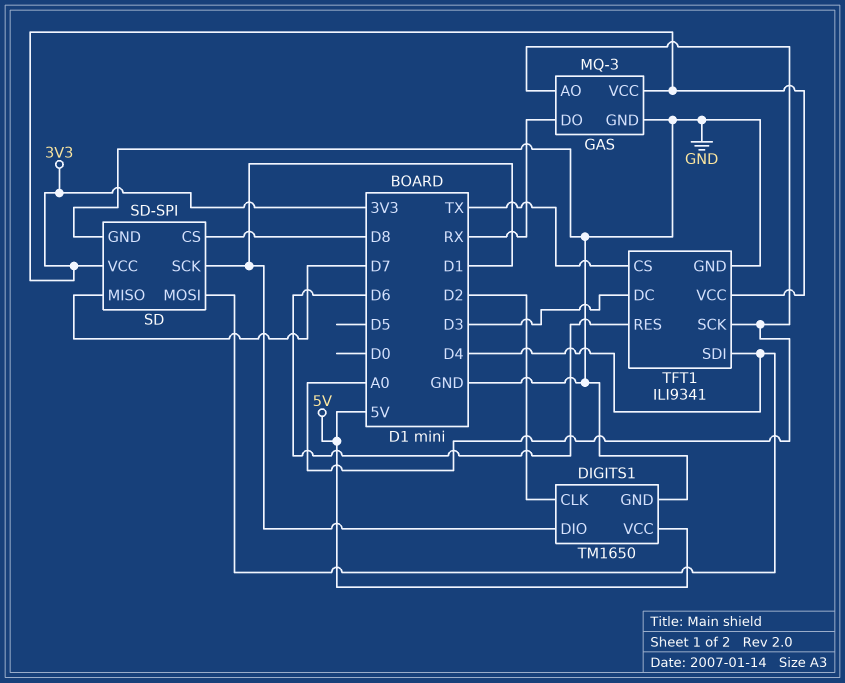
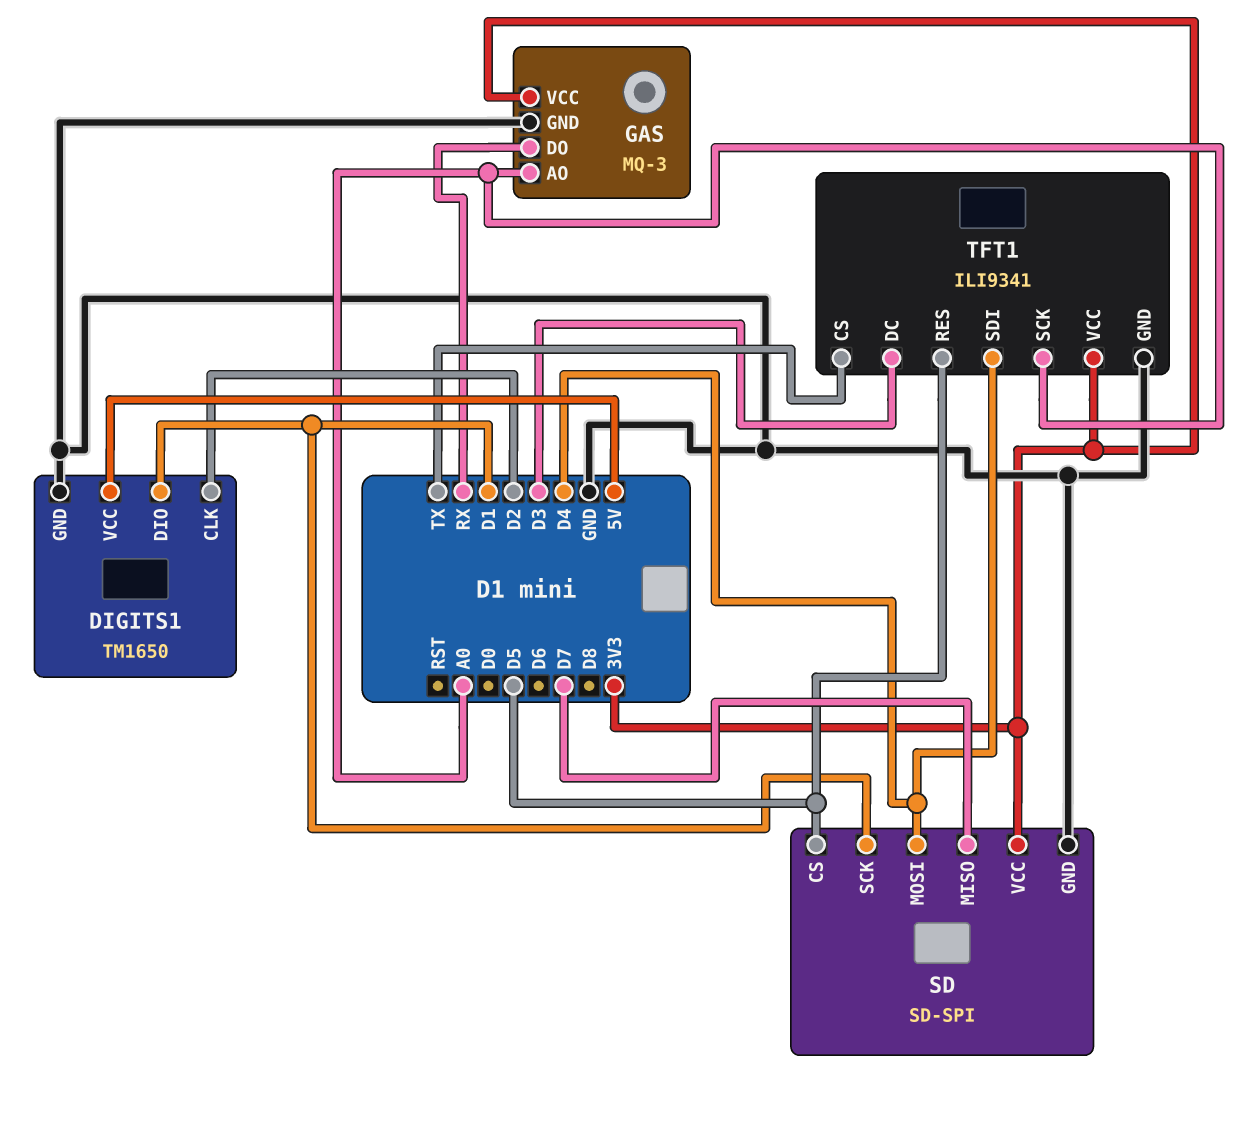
SD pin CS: D8 -> D5
TFT1 pin RES: D6 -> D5

